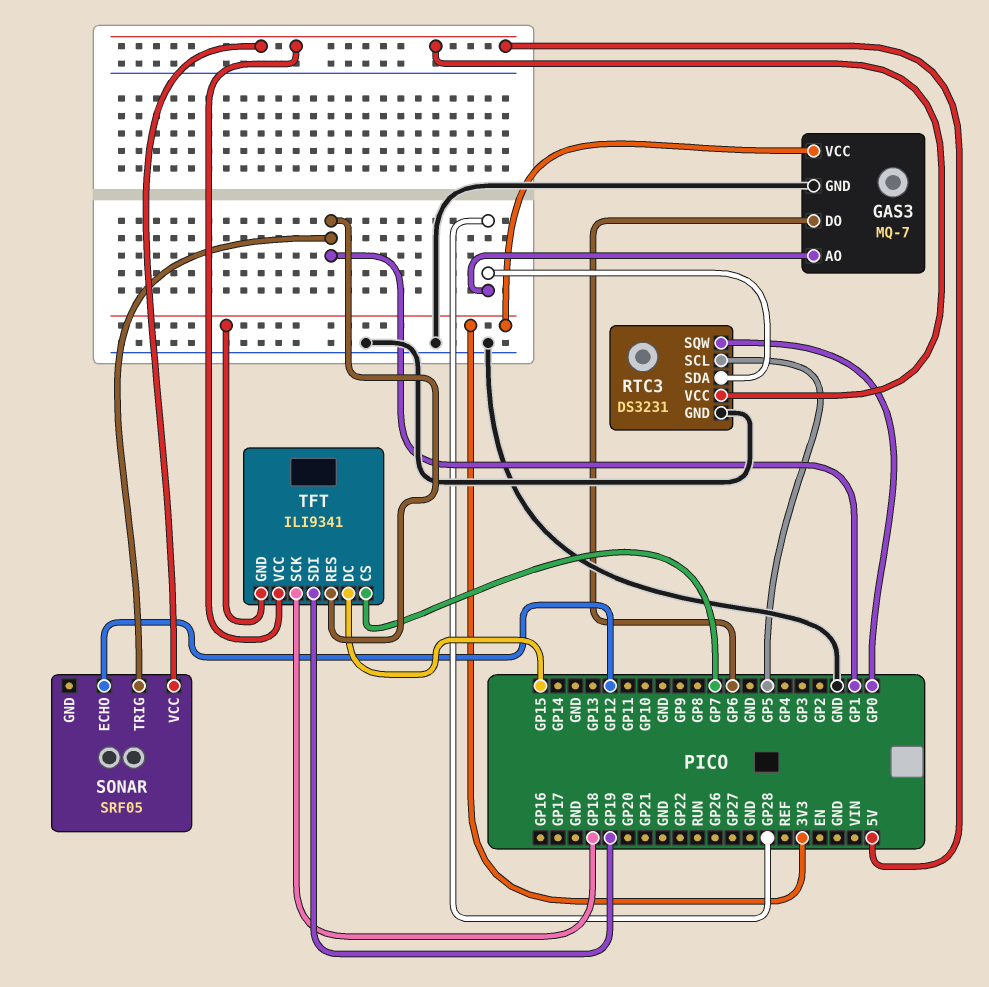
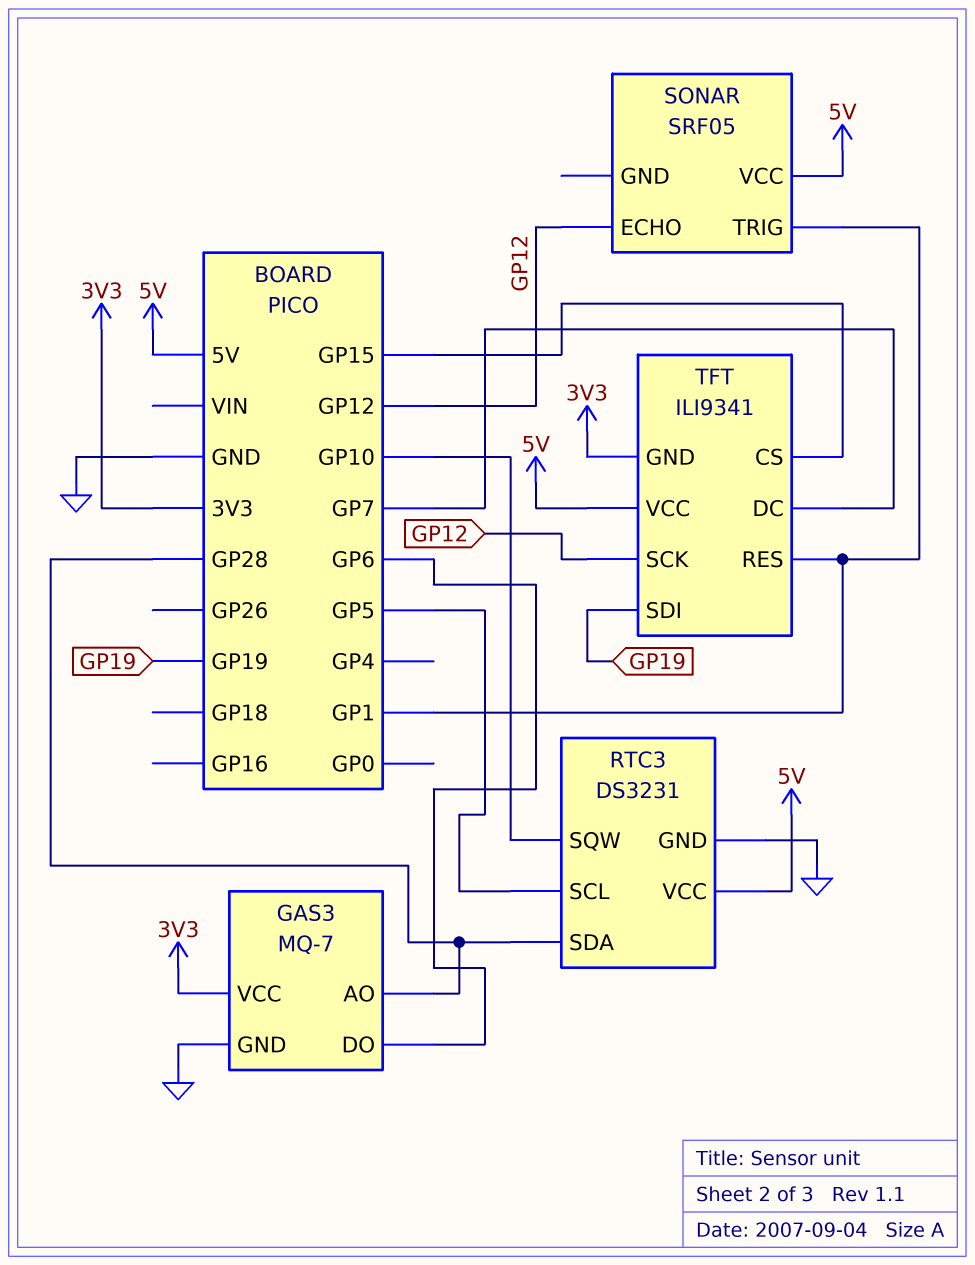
RTC3 pin SQW: GP0 -> GP10
TFT pin CS: GP7 -> GP15
TFT pin DC: GP15 -> GP7
TFT pin SCK: GP18 -> GP12

